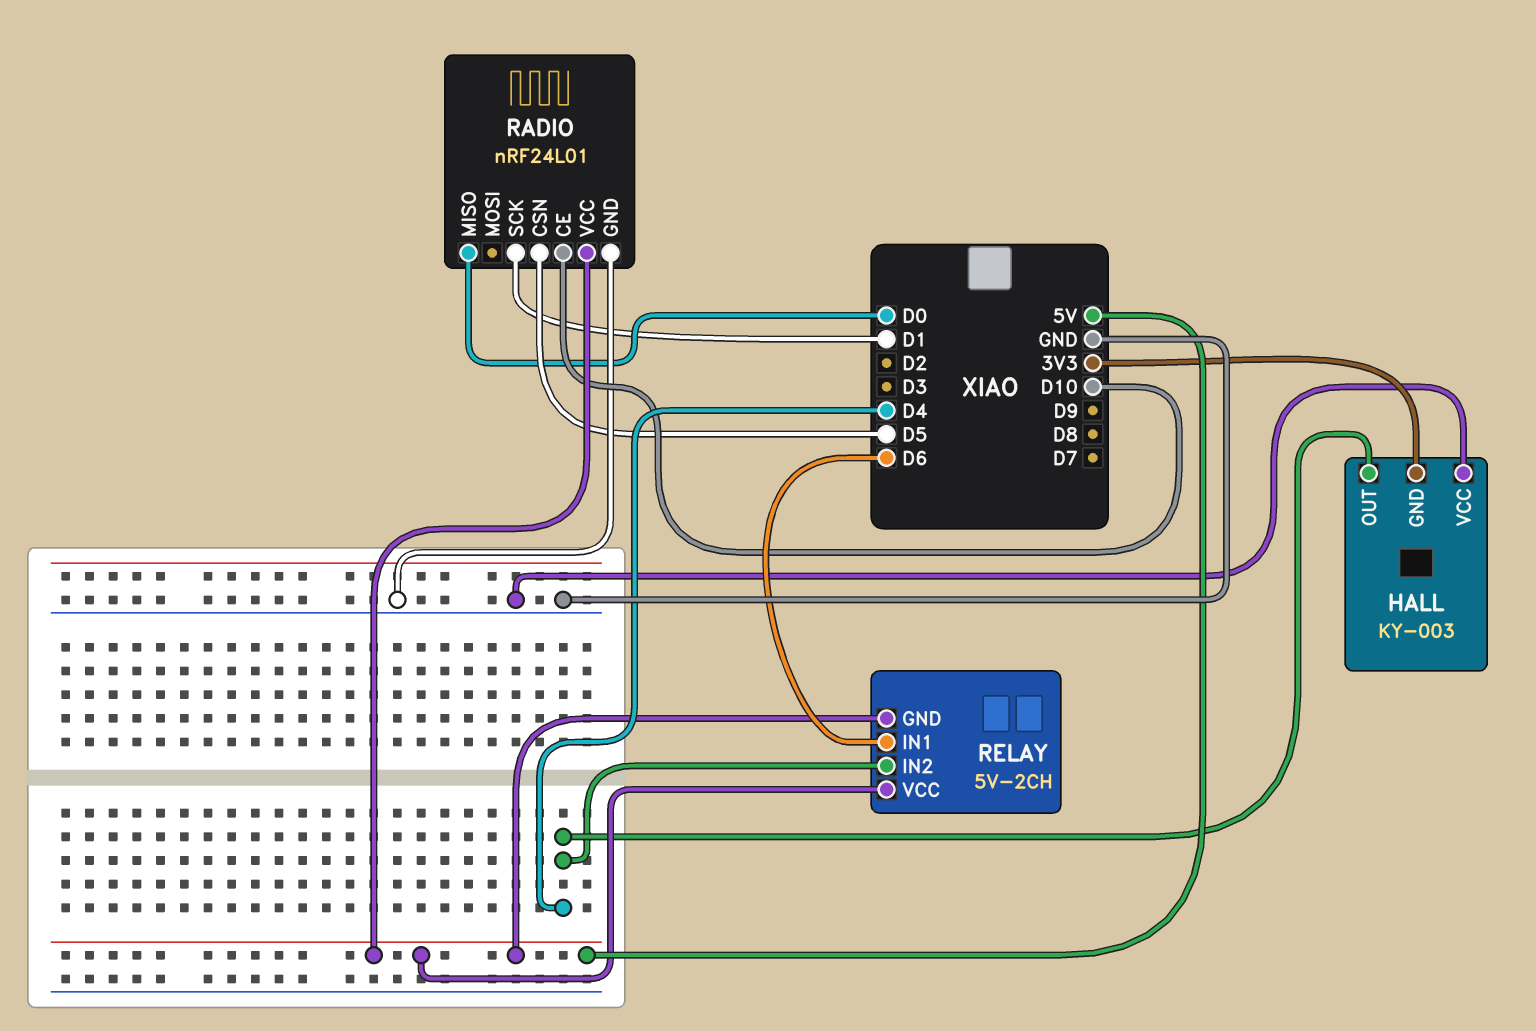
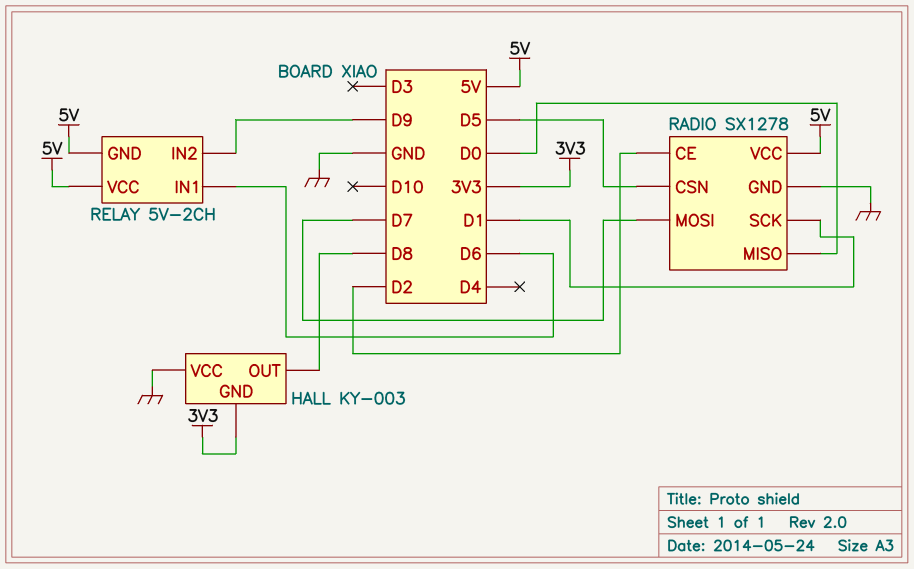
HALL pin OUT: D4 -> D8
RADIO: nRF24L01 -> SX1278
RADIO pin CE: D10 -> D2
RADIO pin MOSI: none -> D7
RELAY pin IN2: D4 -> D9

